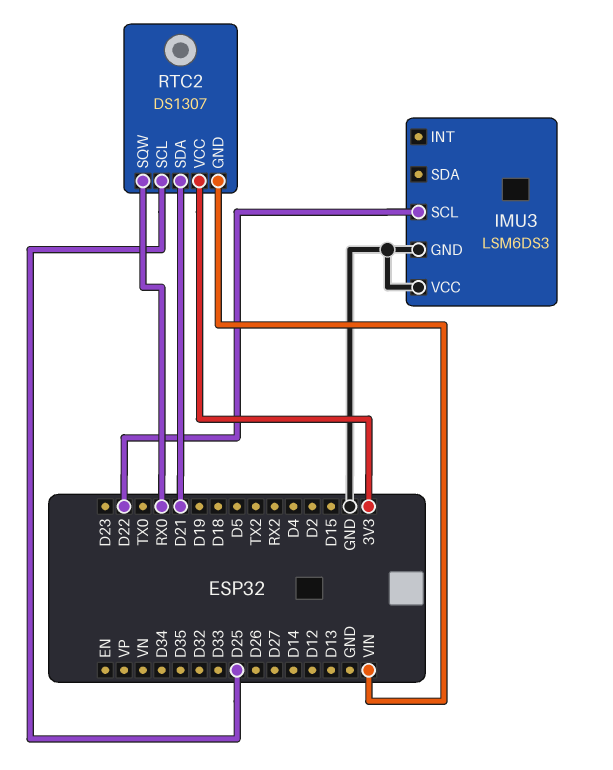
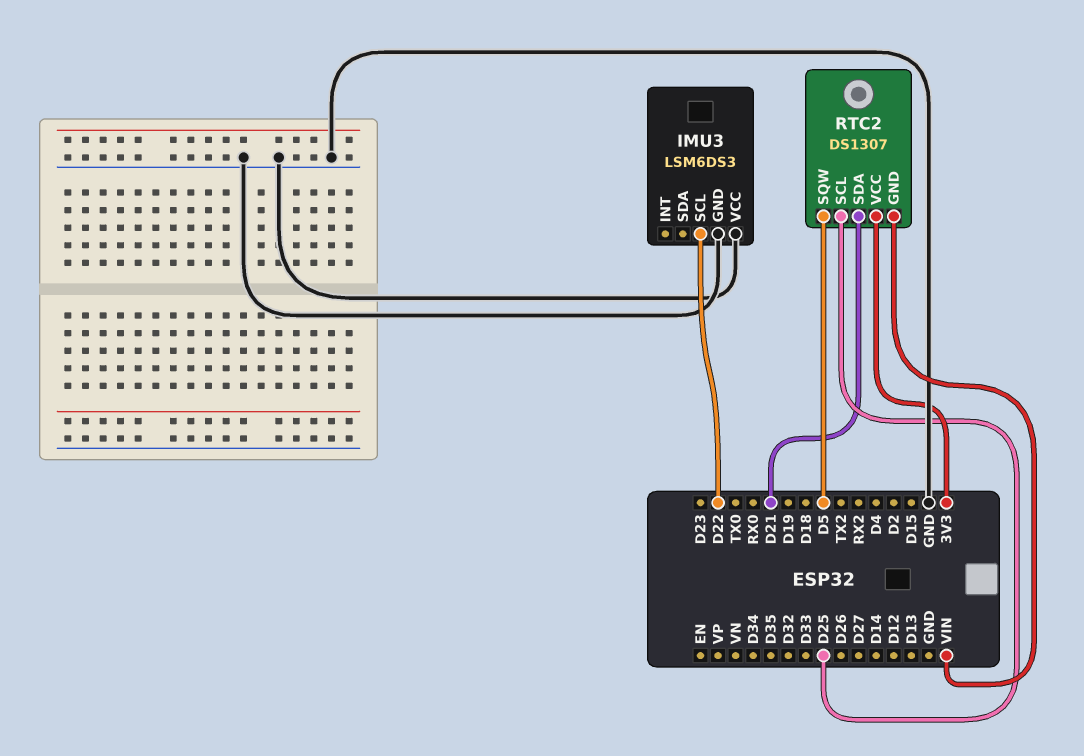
RTC2 pin SQW: RX0 -> D5

